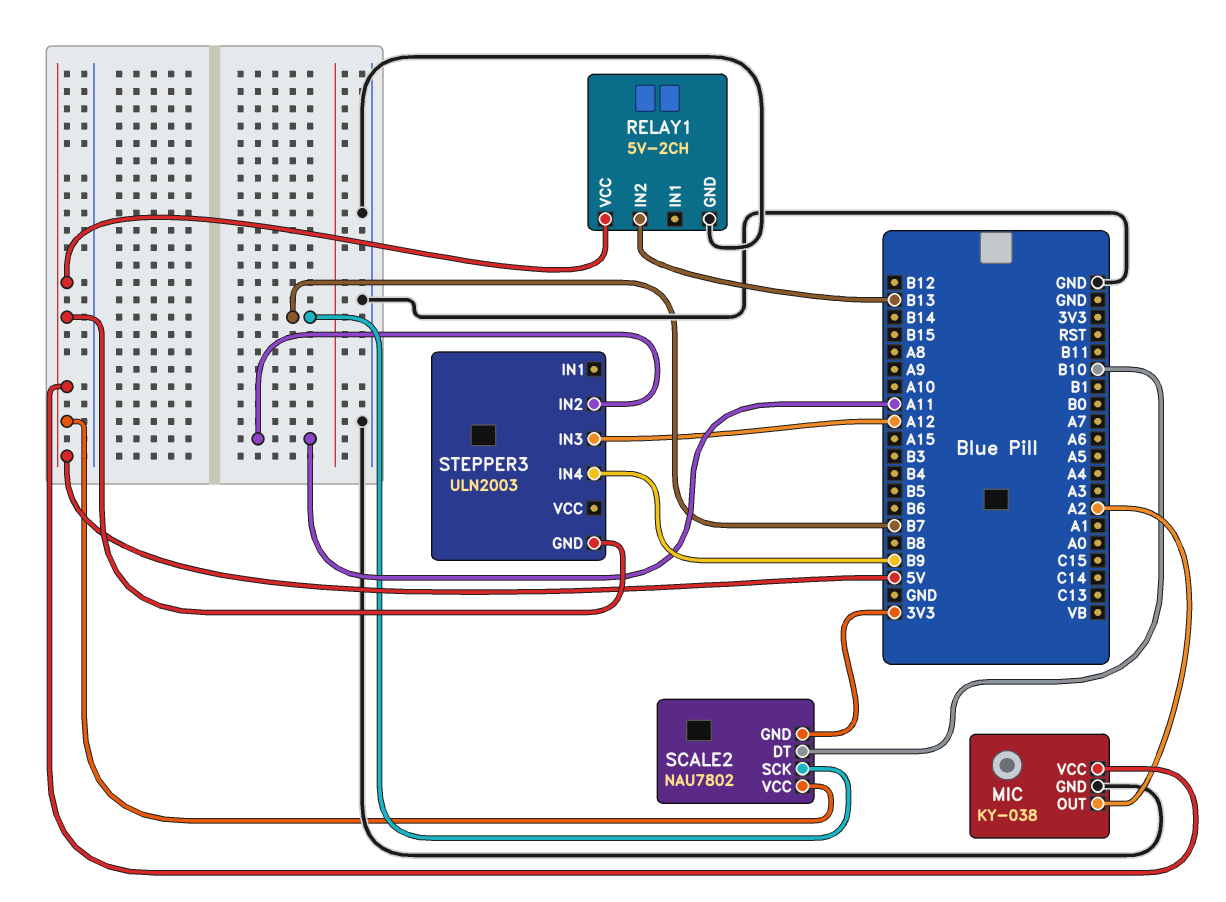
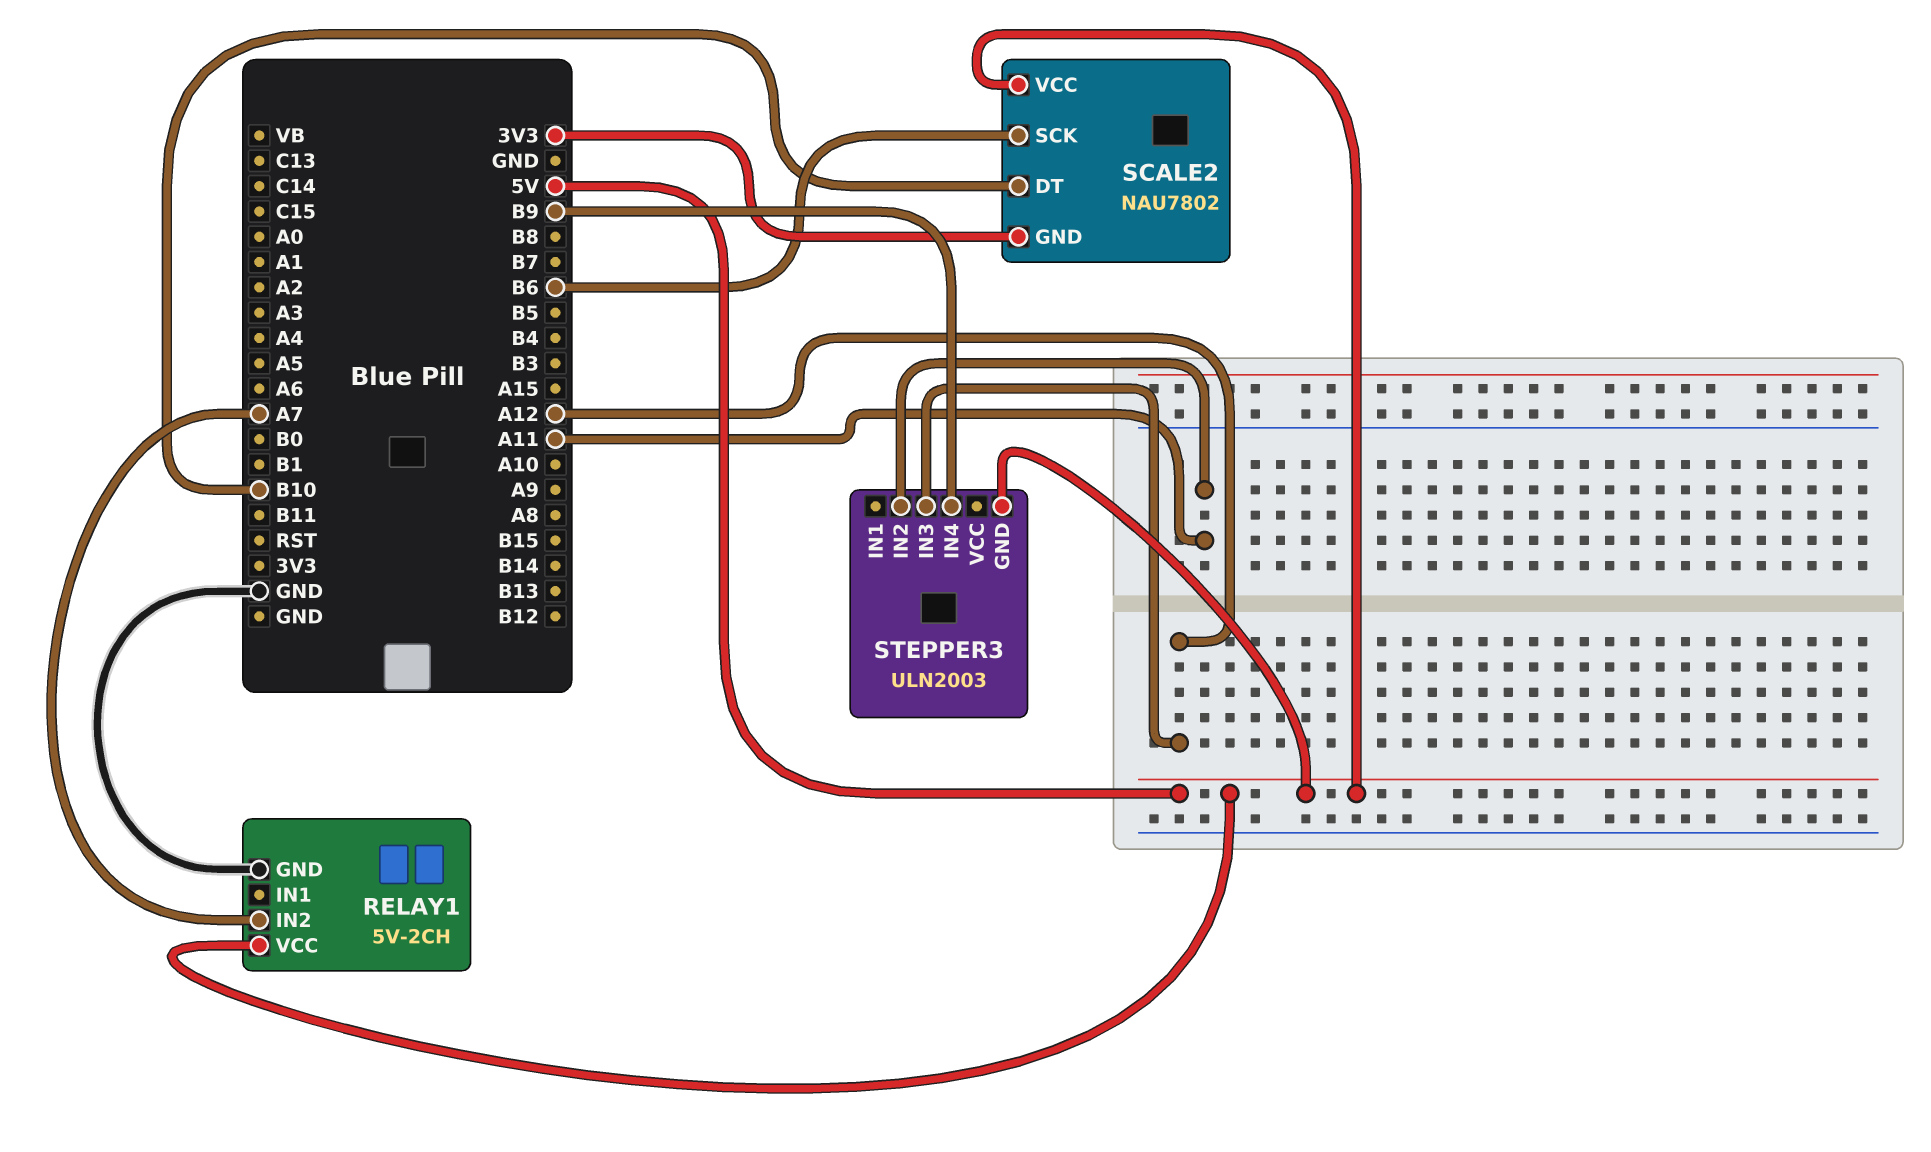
MIC: KY-038 -> none
MIC pin GND: GND -> none
MIC pin OUT: A2 -> none
MIC pin VCC: 5V -> none
RELAY1 pin IN2: B13 -> A7
SCALE2 pin SCK: B7 -> B6

